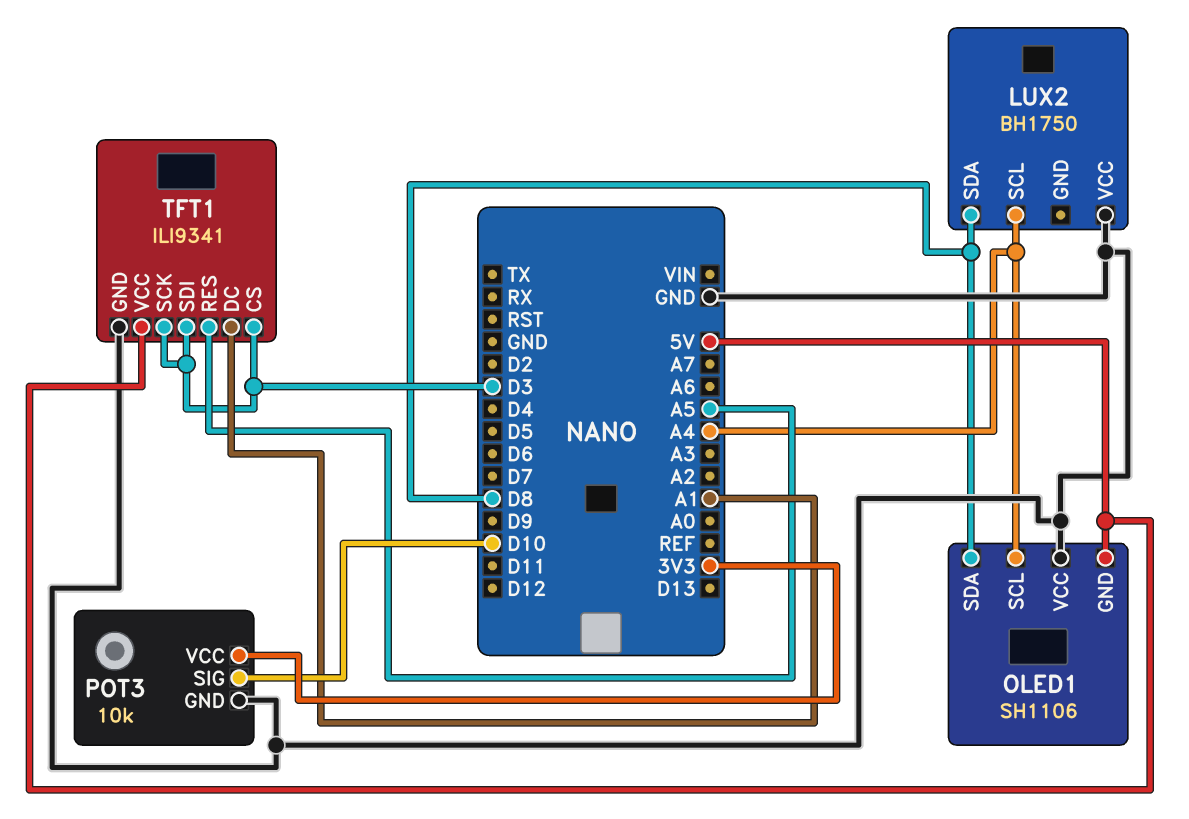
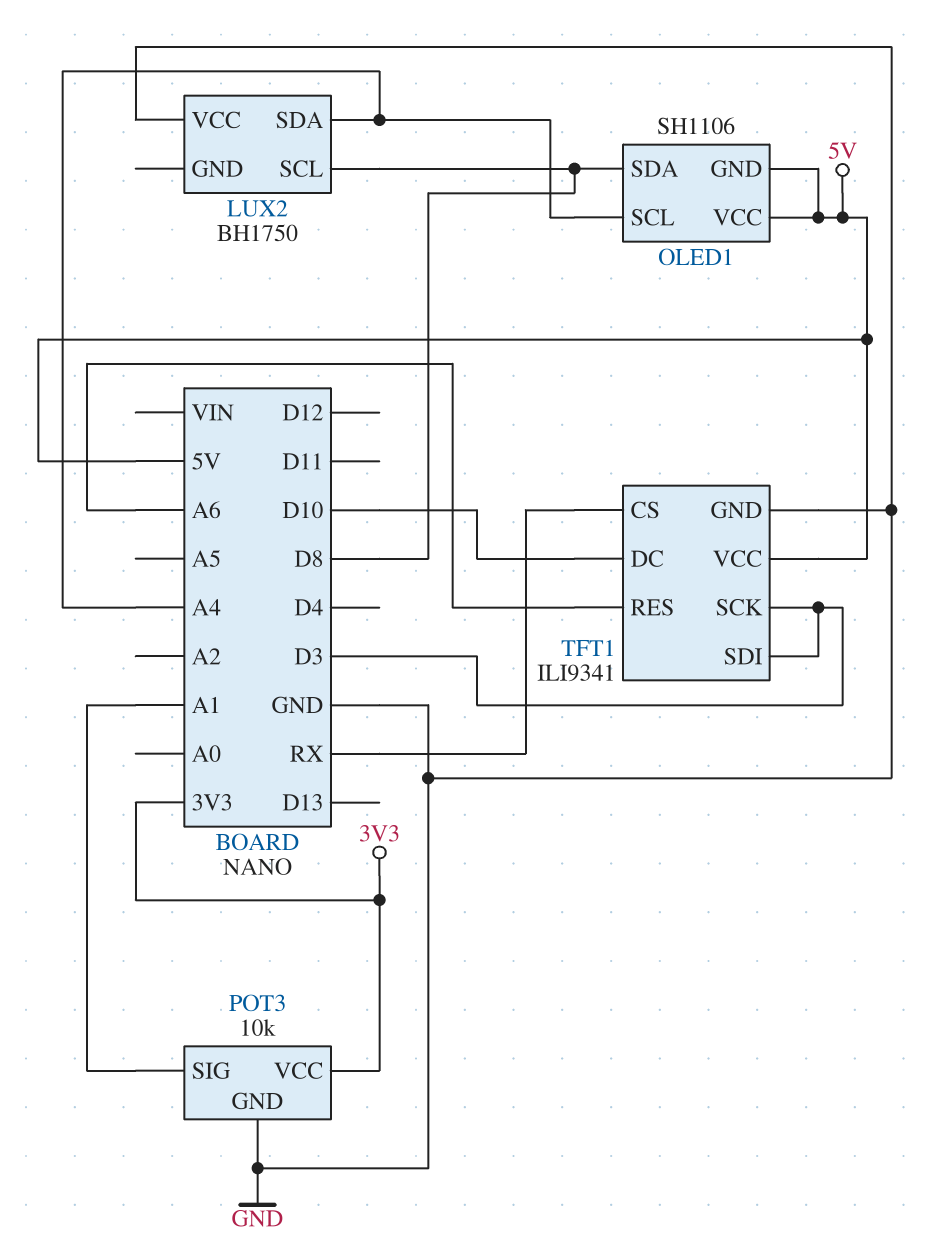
LUX2 pin SCL: A4 -> D8
LUX2 pin SDA: D8 -> A4
OLED1 pin VCC: GND -> 5V
POT3 pin SIG: D10 -> A1
TFT1 pin CS: D3 -> RX
TFT1 pin DC: A1 -> D10
TFT1 pin RES: A5 -> A6

